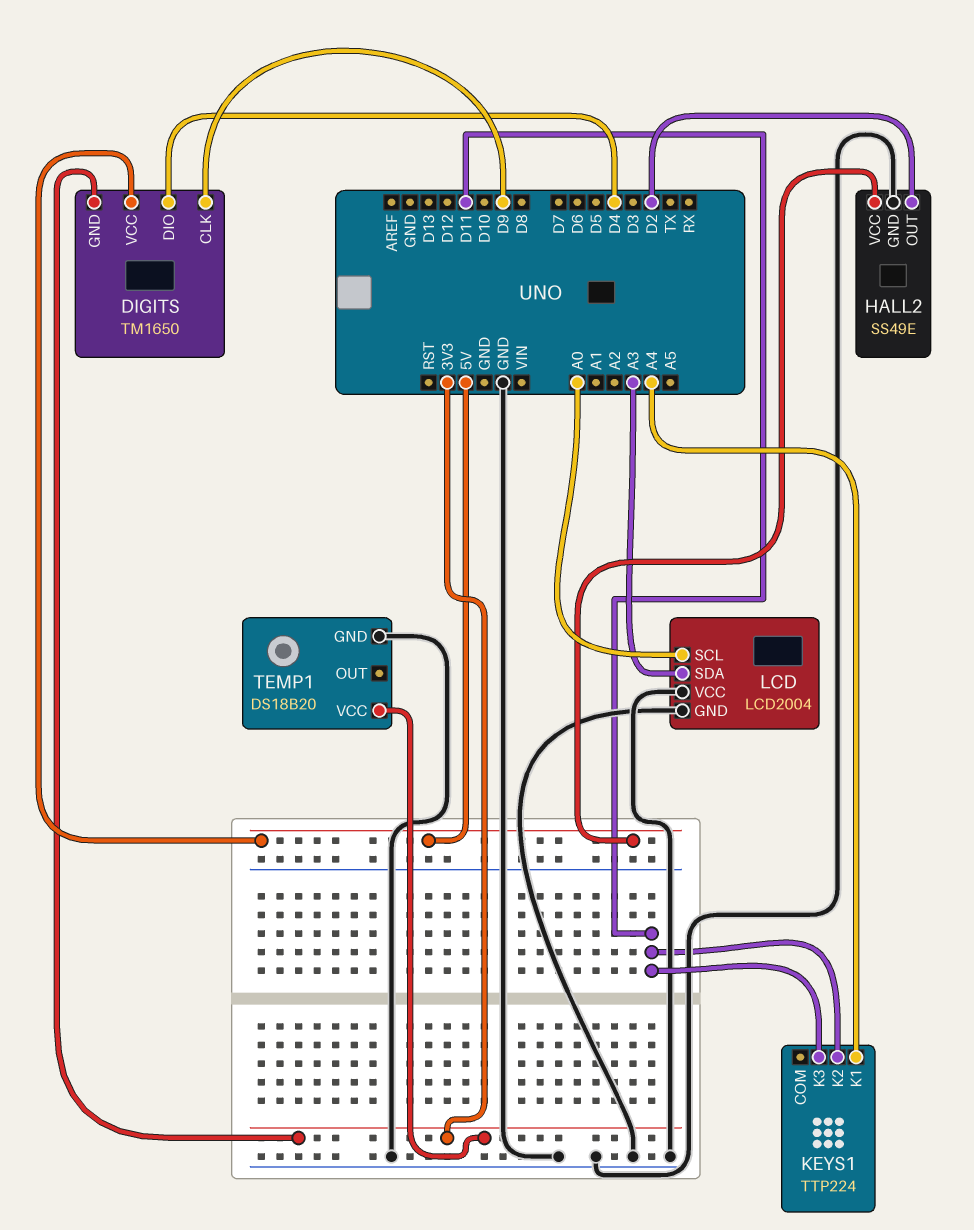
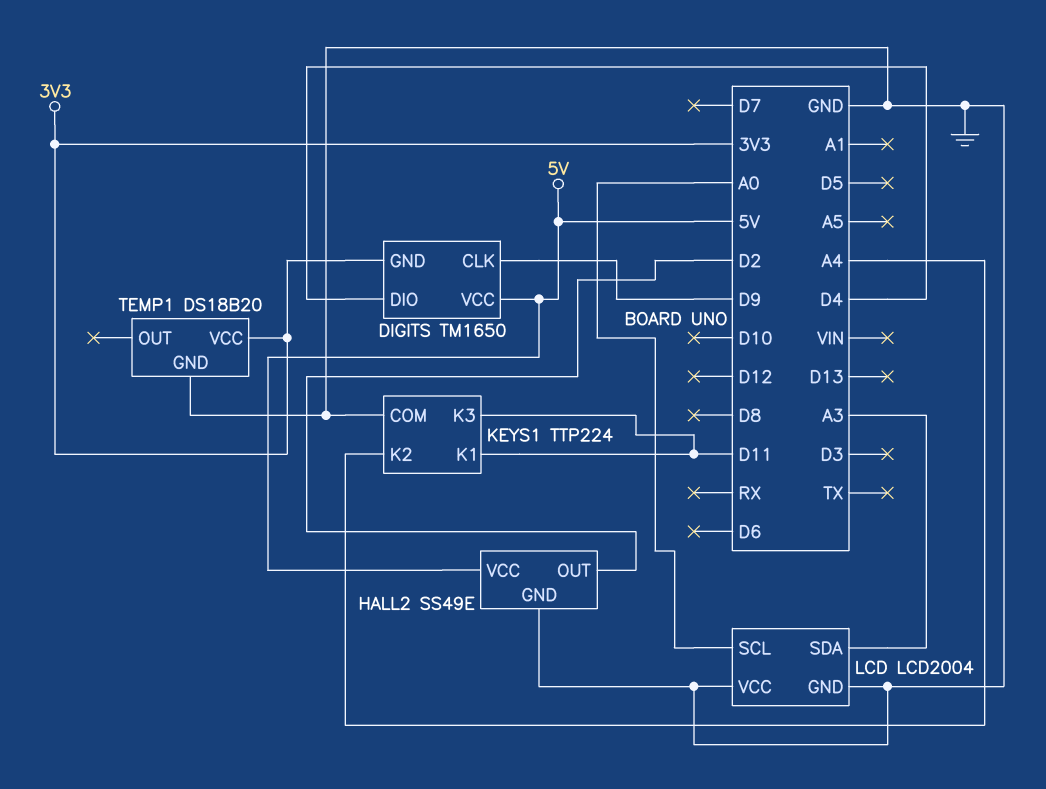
KEYS1 pin COM: none -> GND
KEYS1 pin K1: A4 -> D11
KEYS1 pin K2: D11 -> A4

